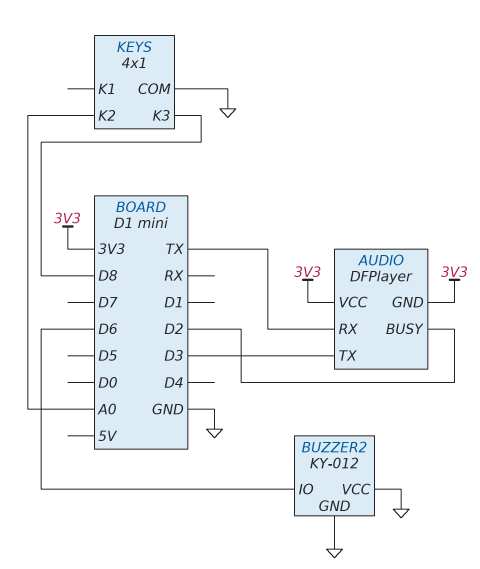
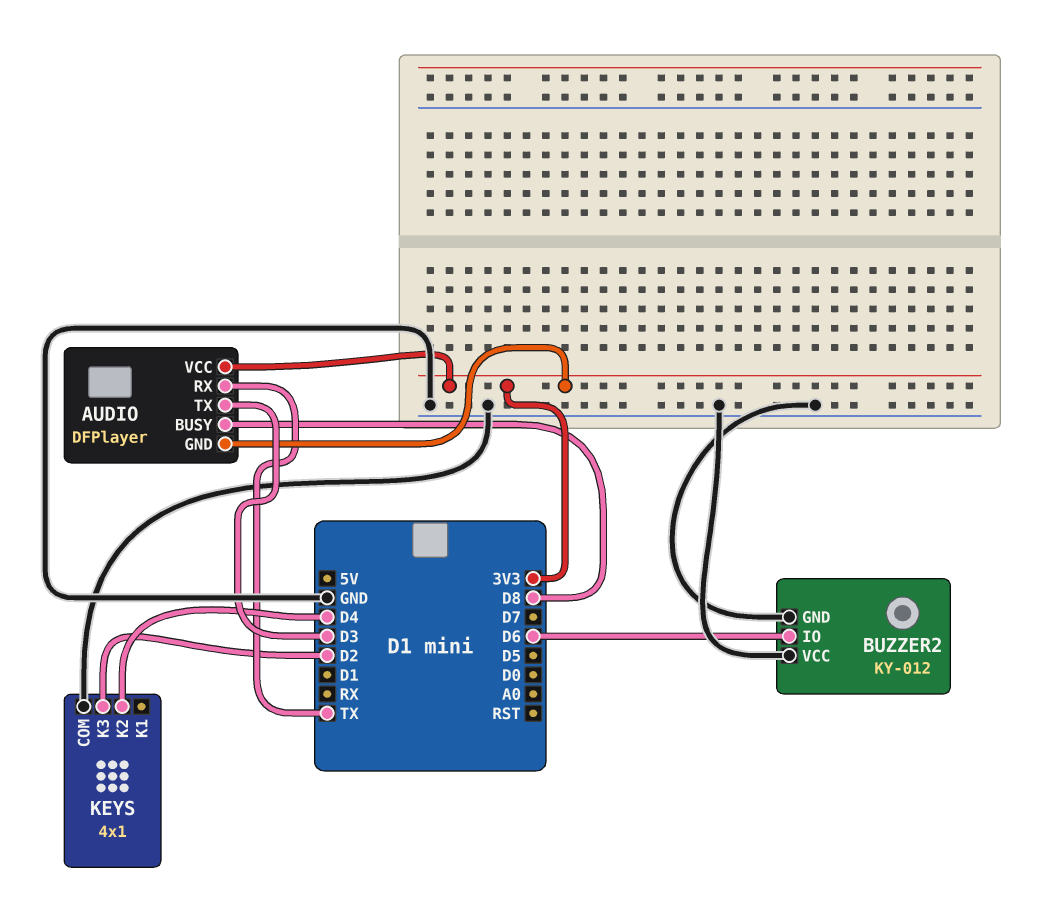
AUDIO pin BUSY: D2 -> D8
KEYS pin K2: A0 -> D4
KEYS pin K3: D8 -> D2

